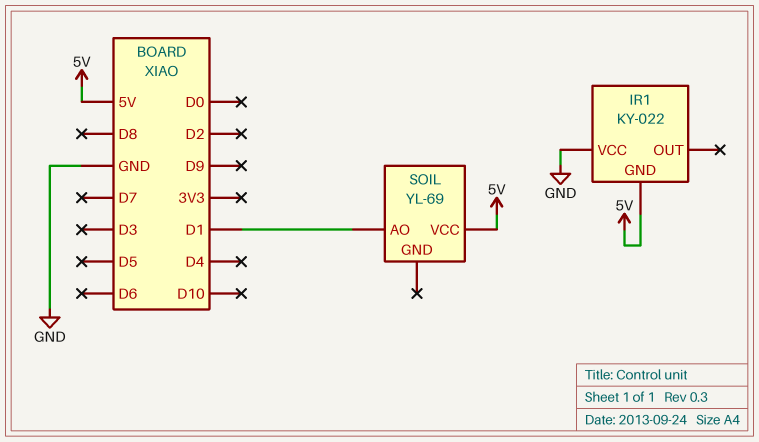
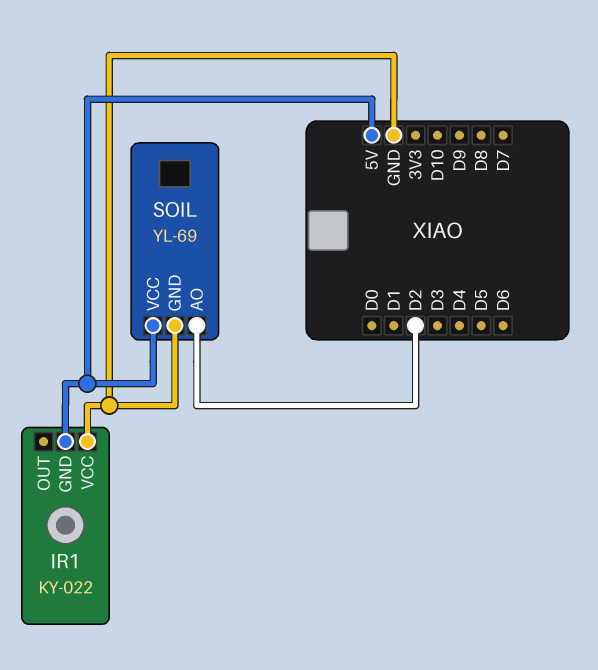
SOIL pin AO: D1 -> D2
SOIL pin GND: none -> GND

